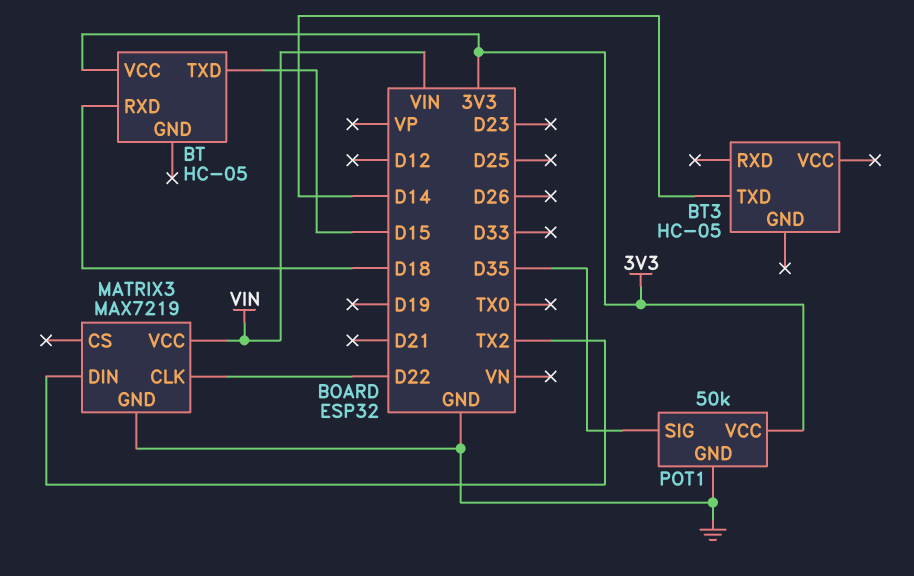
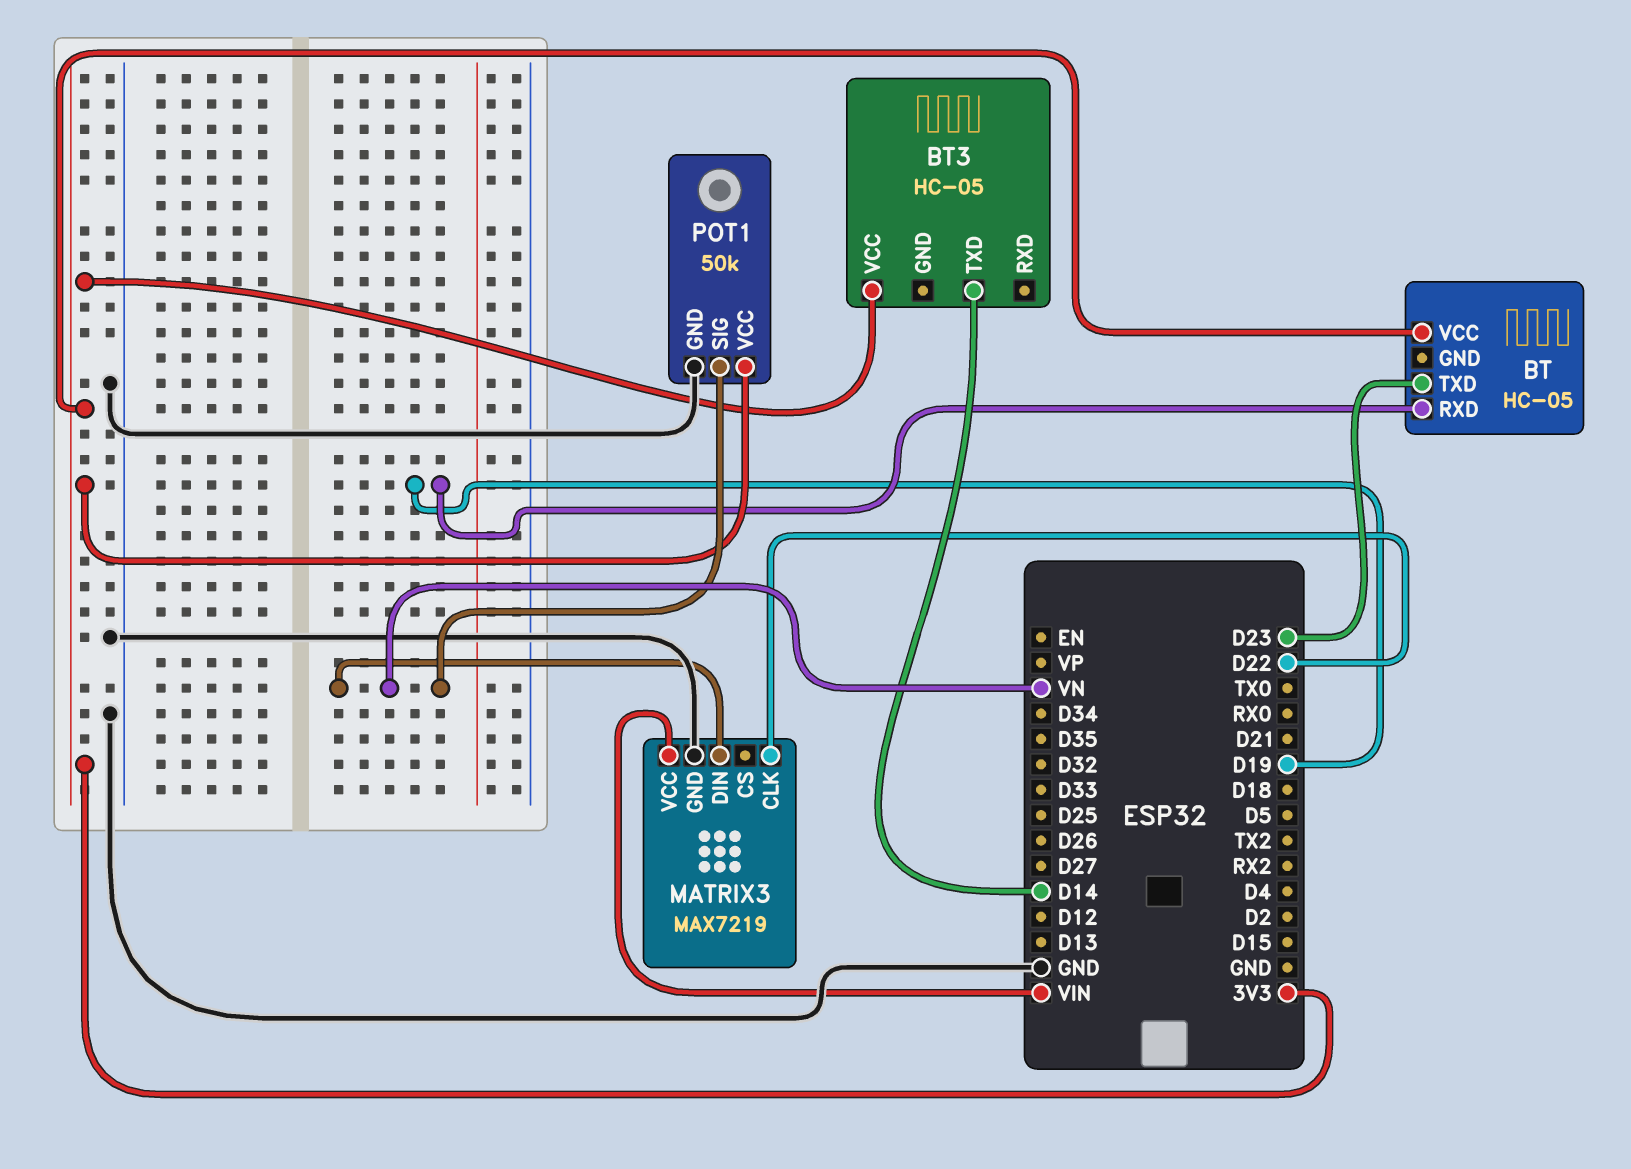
BT pin RXD: D18 -> D19
BT pin TXD: D15 -> D23
BT3 pin VCC: none -> 3V3
MATRIX3 pin DIN: TX2 -> VN
POT1 pin SIG: D35 -> VN

